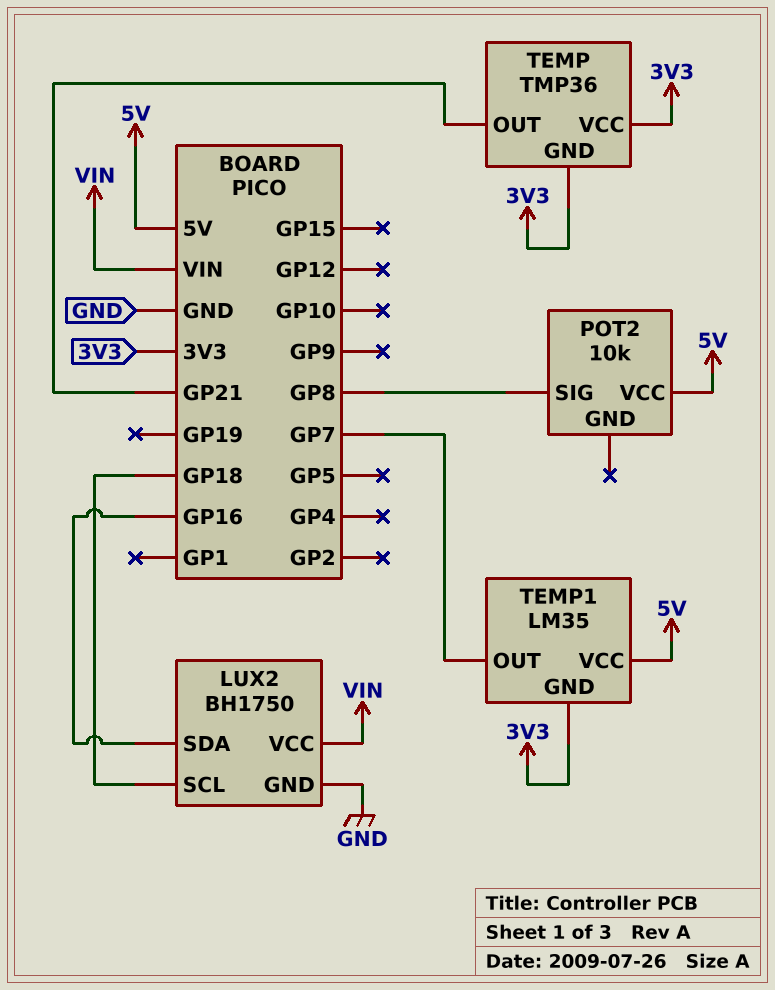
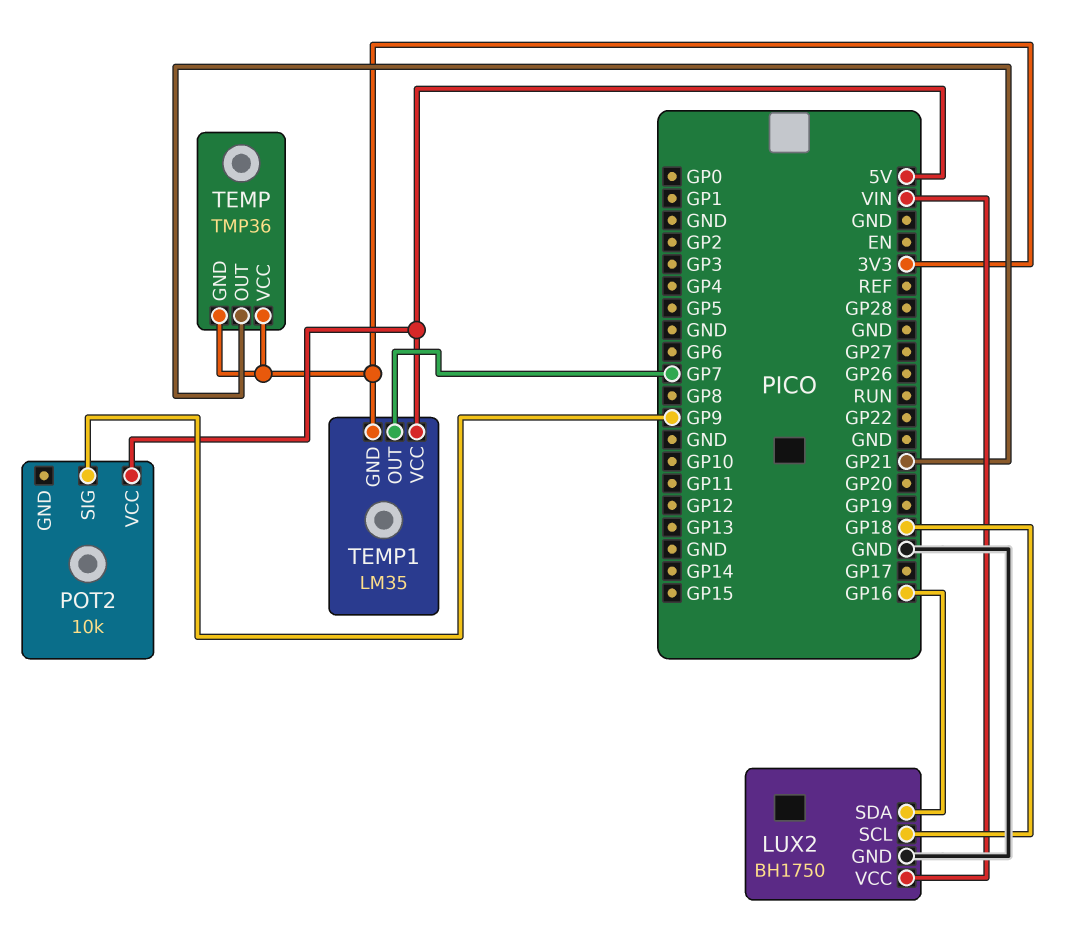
POT2 pin SIG: GP8 -> GP9

